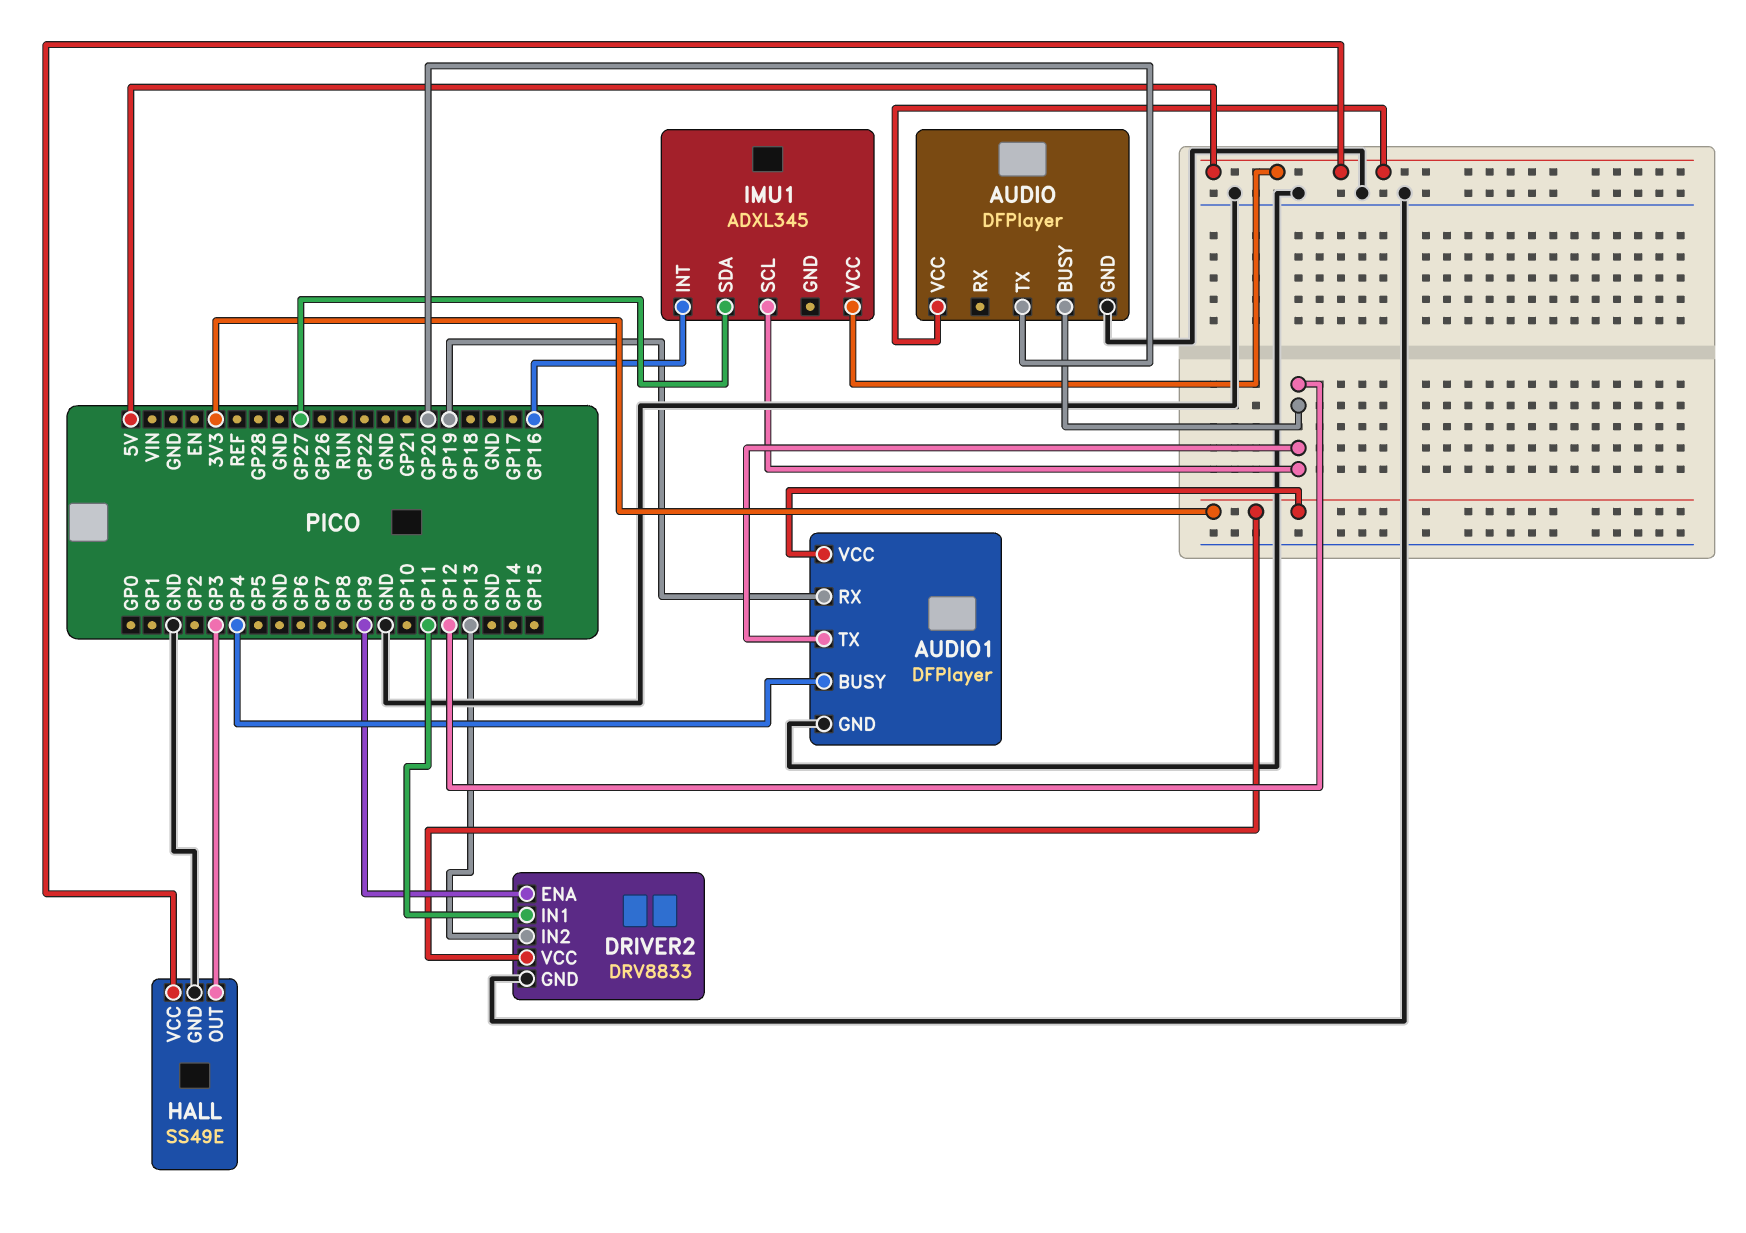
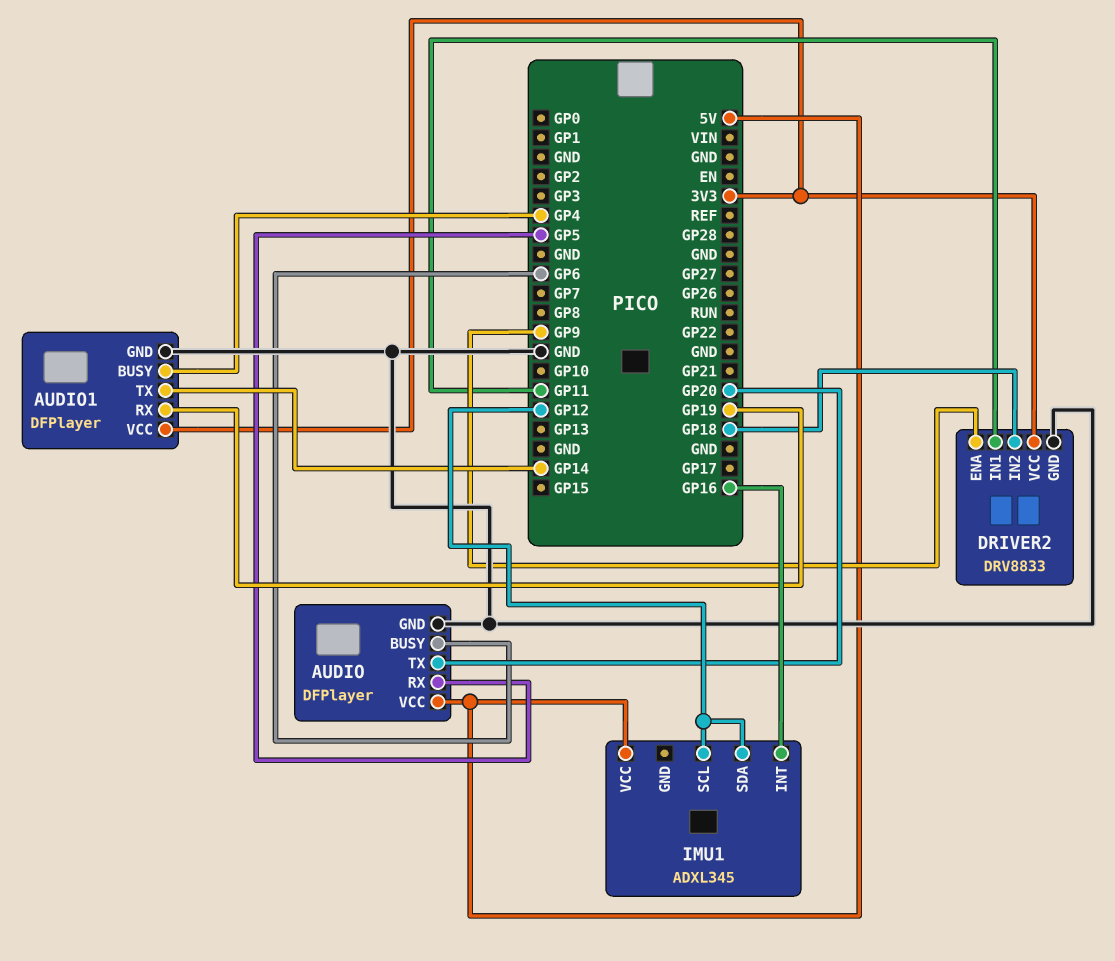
AUDIO pin BUSY: GP12 -> GP6
AUDIO pin RX: none -> GP5
AUDIO1 pin TX: GP12 -> GP14
DRIVER2 pin IN2: GP13 -> GP18
HALL: SS49E -> none
HALL pin GND: GND -> none
HALL pin OUT: GP3 -> none
HALL pin VCC: 5V -> none
IMU1 pin SDA: GP27 -> GP12

